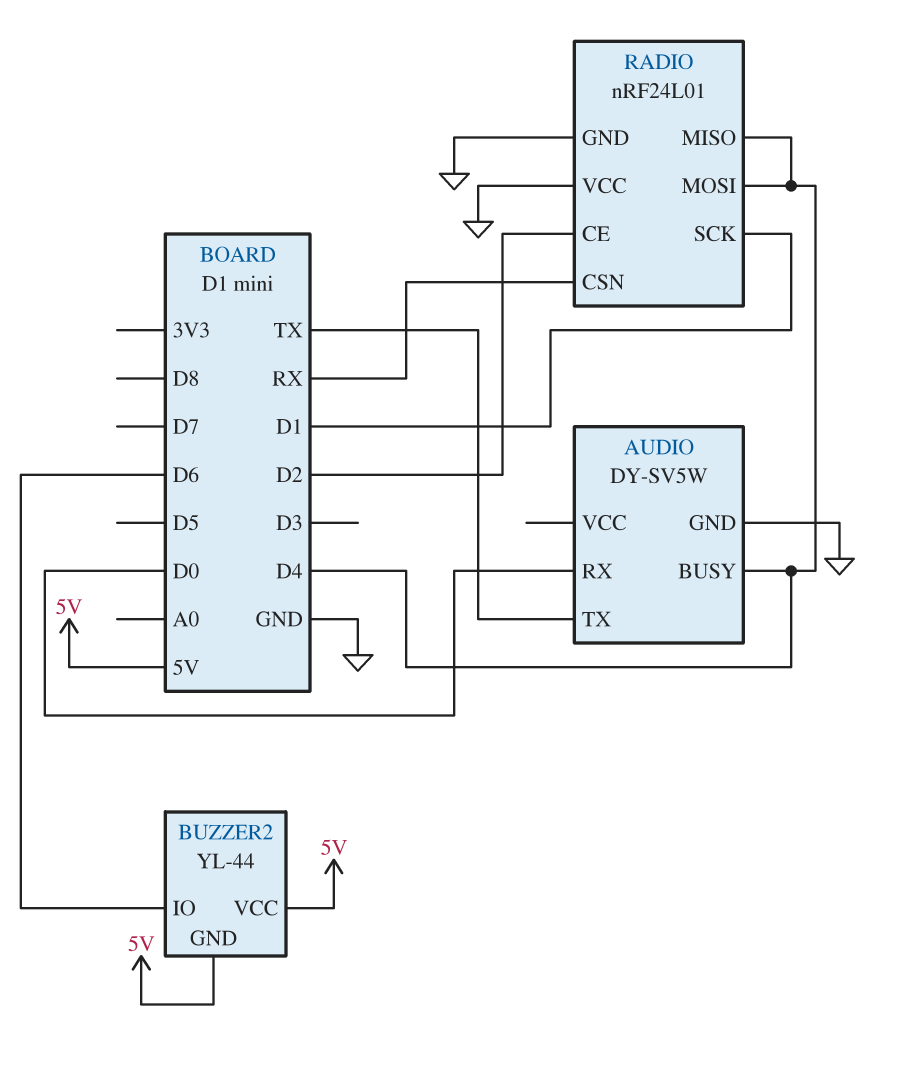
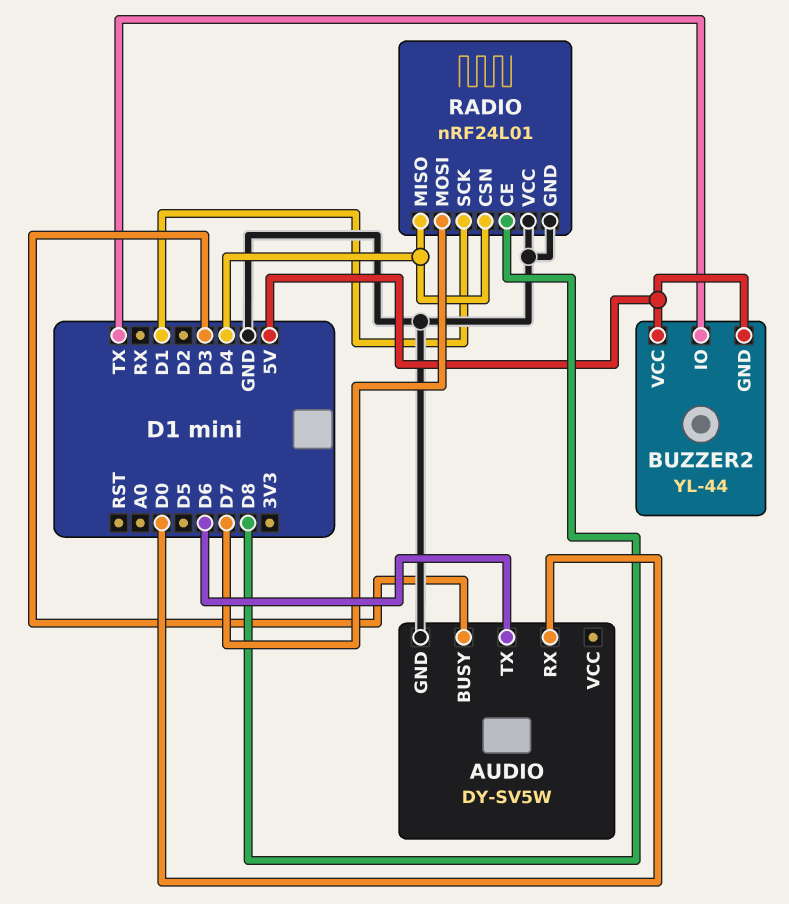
AUDIO pin BUSY: D4 -> D3
AUDIO pin TX: TX -> D6
BUZZER2 pin IO: D6 -> TX
RADIO pin CE: D2 -> D8
RADIO pin CSN: RX -> D4
RADIO pin MOSI: D4 -> D7

